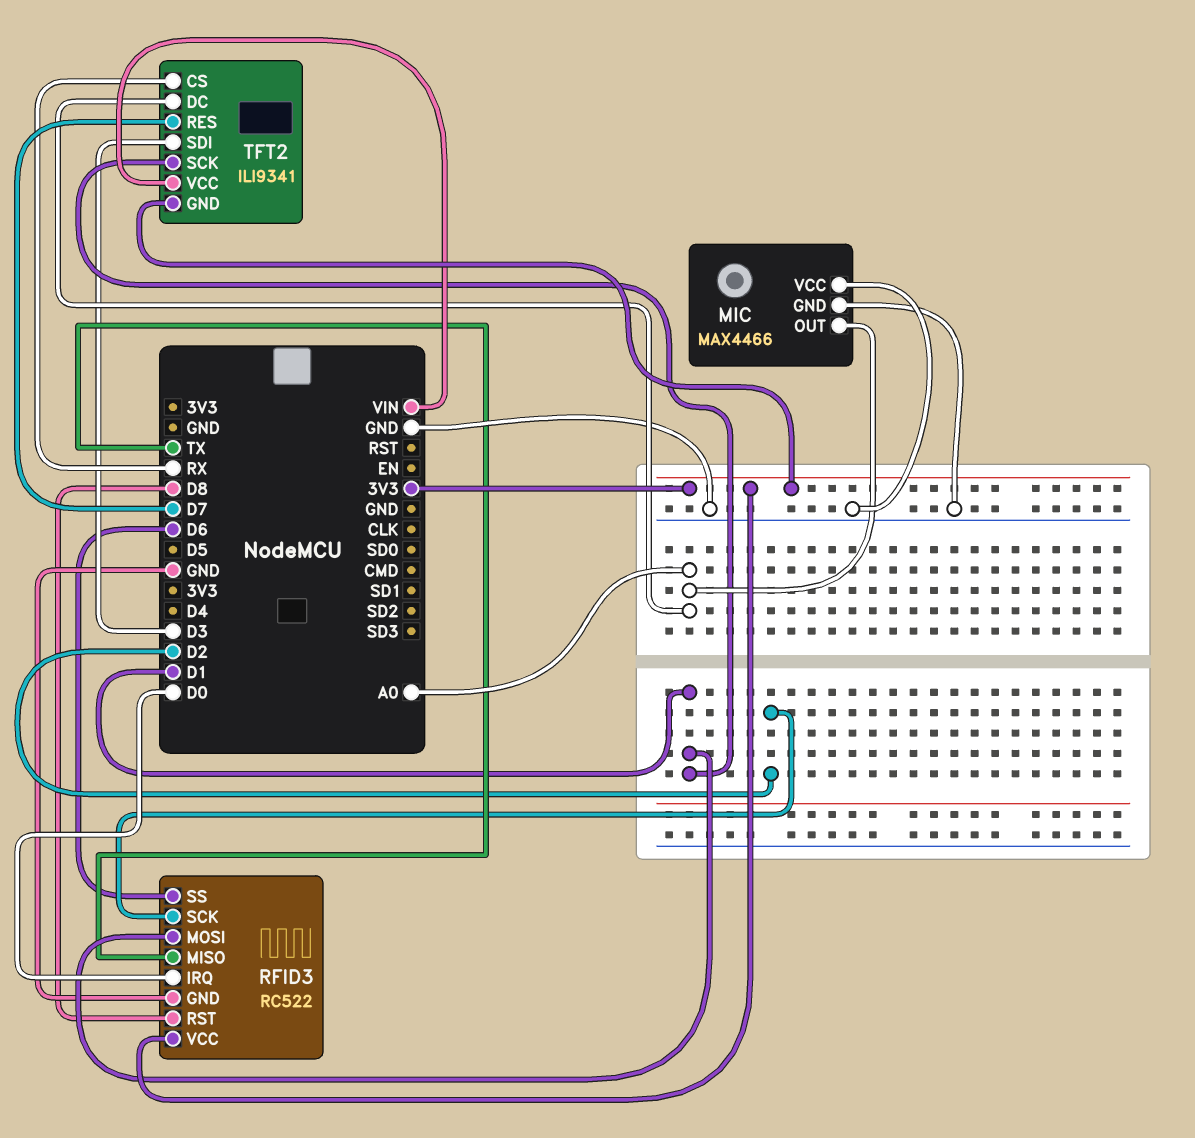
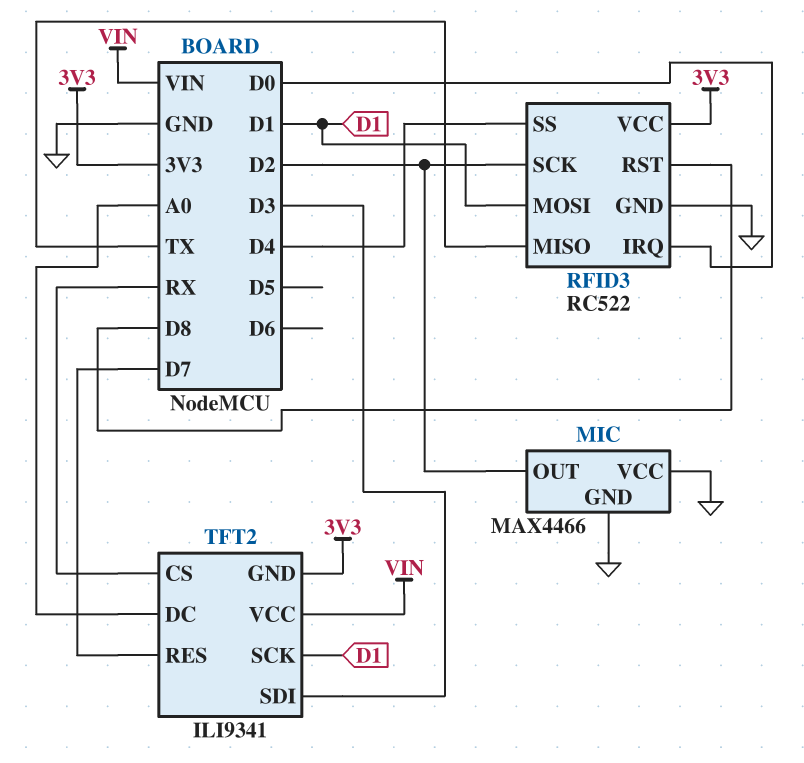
MIC pin OUT: A0 -> D2
RFID3 pin SS: D6 -> D4

